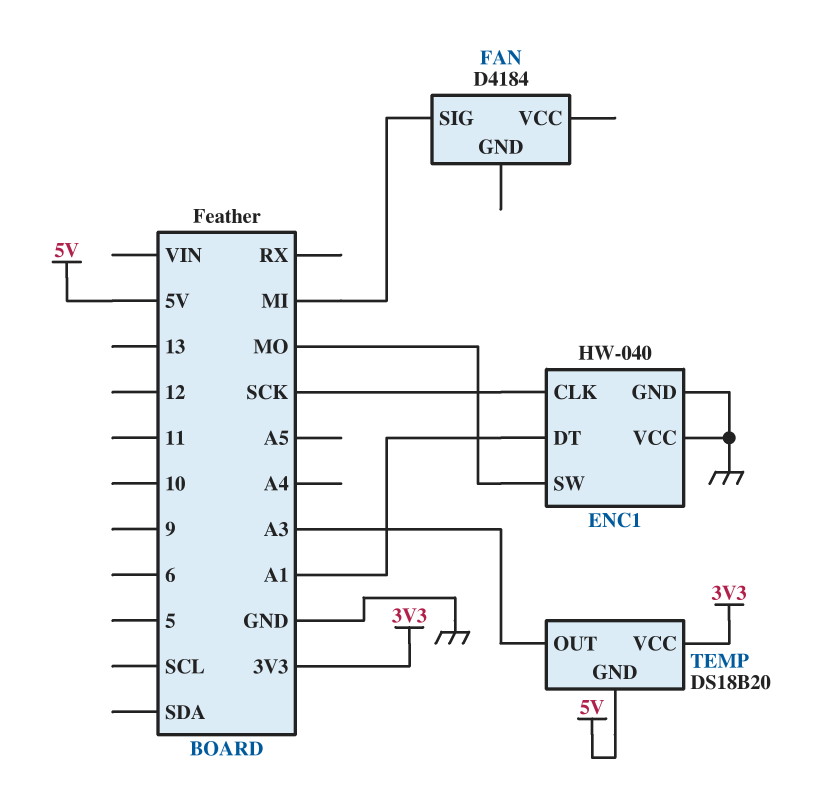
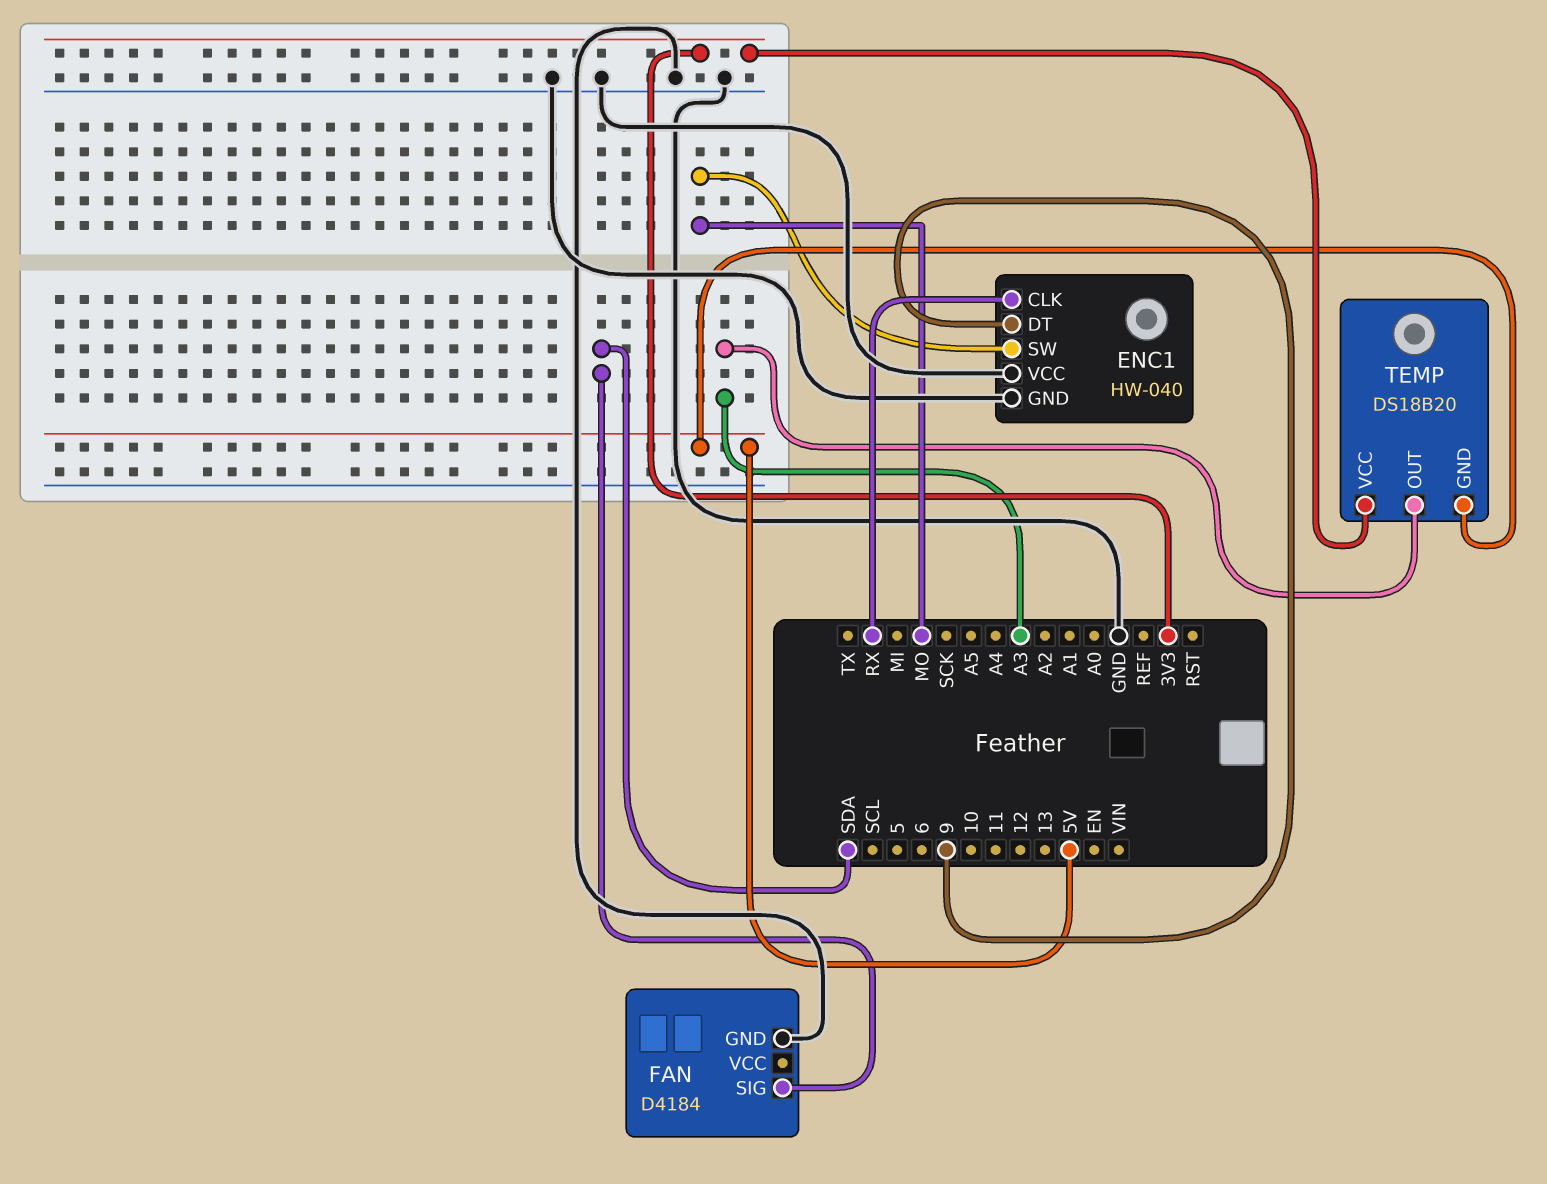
ENC1 pin CLK: SCK -> RX
ENC1 pin DT: A1 -> 9
FAN pin GND: none -> GND
FAN pin SIG: MI -> SDA

